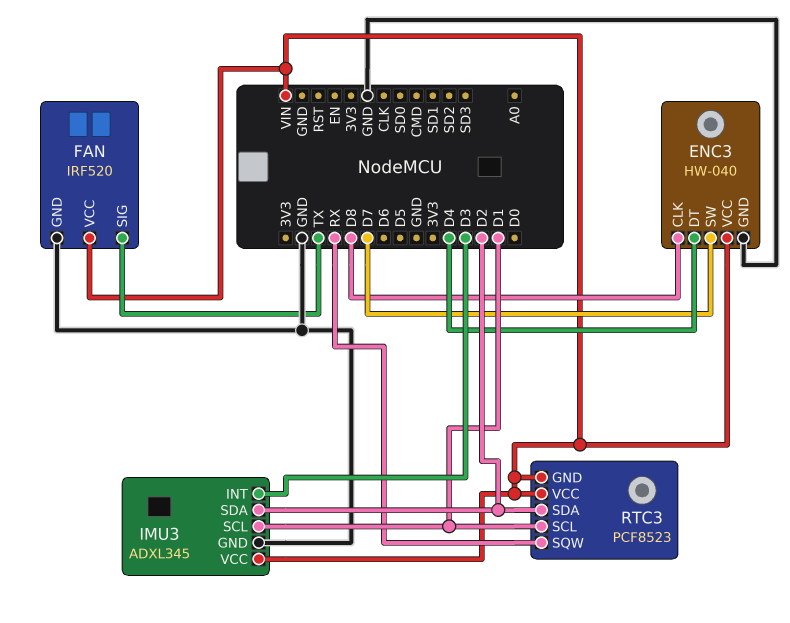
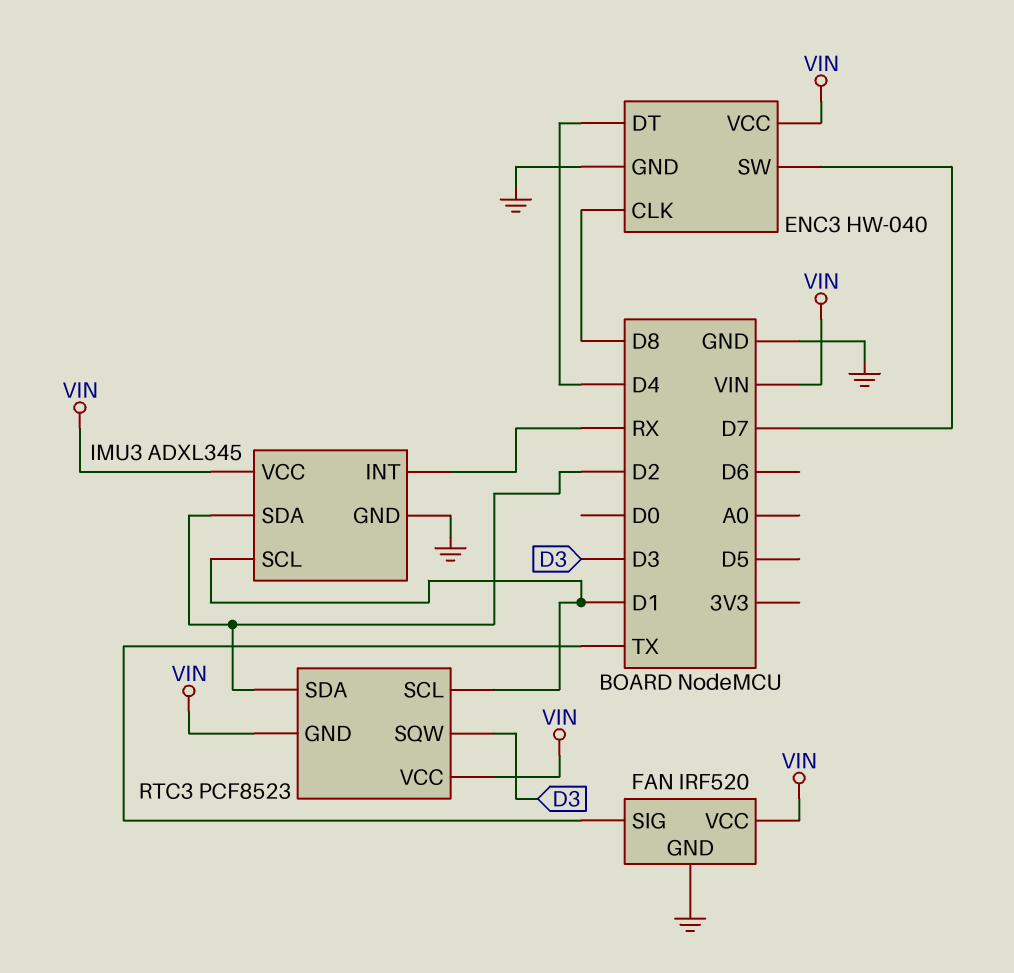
IMU3 pin INT: D3 -> RX
RTC3 pin SQW: RX -> D3

